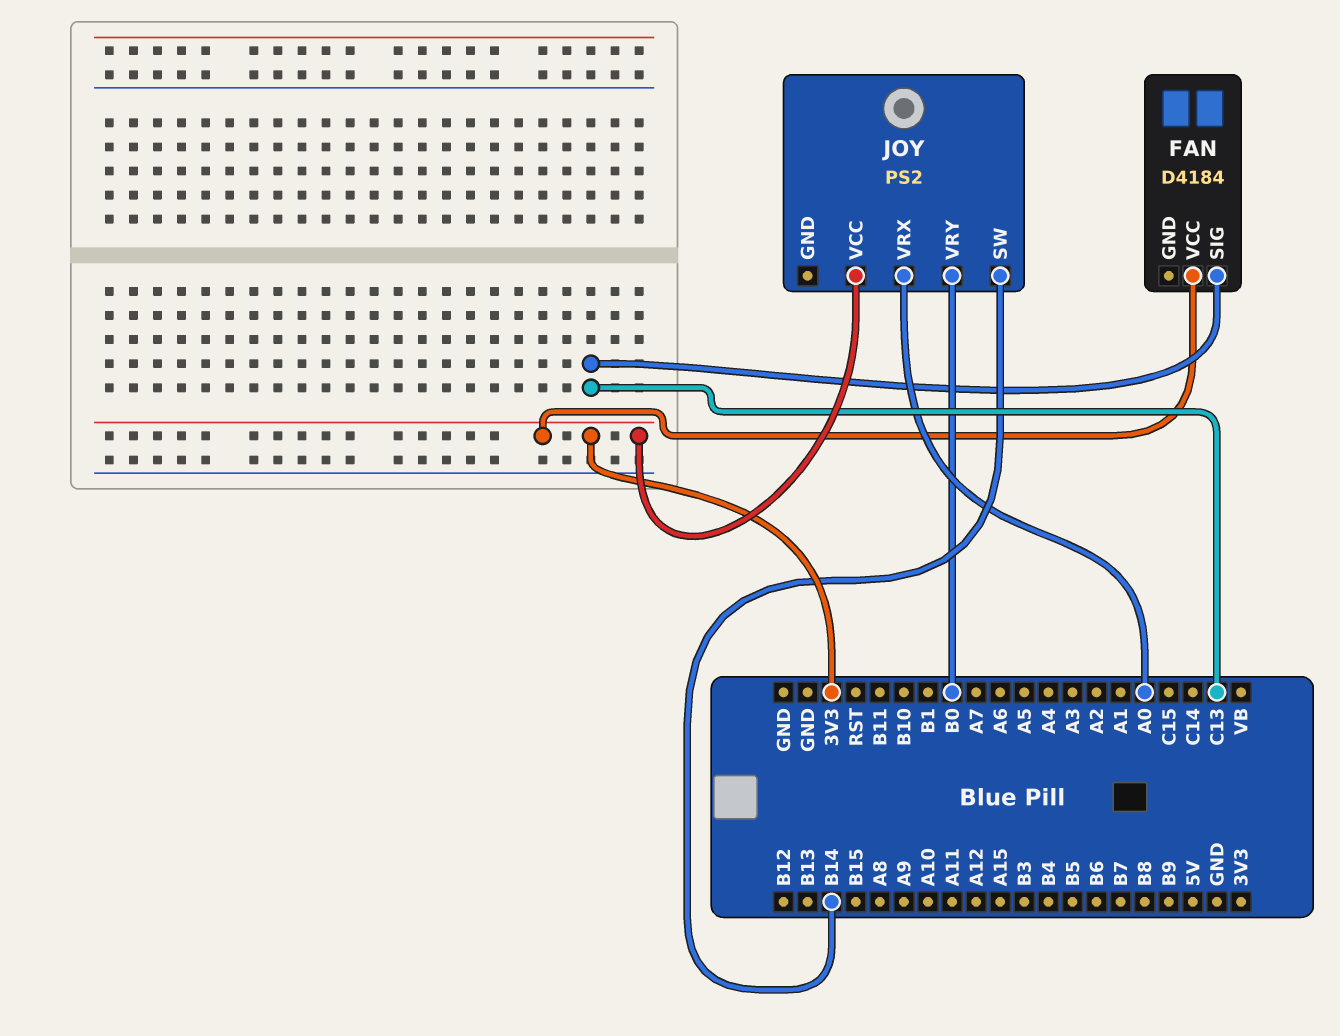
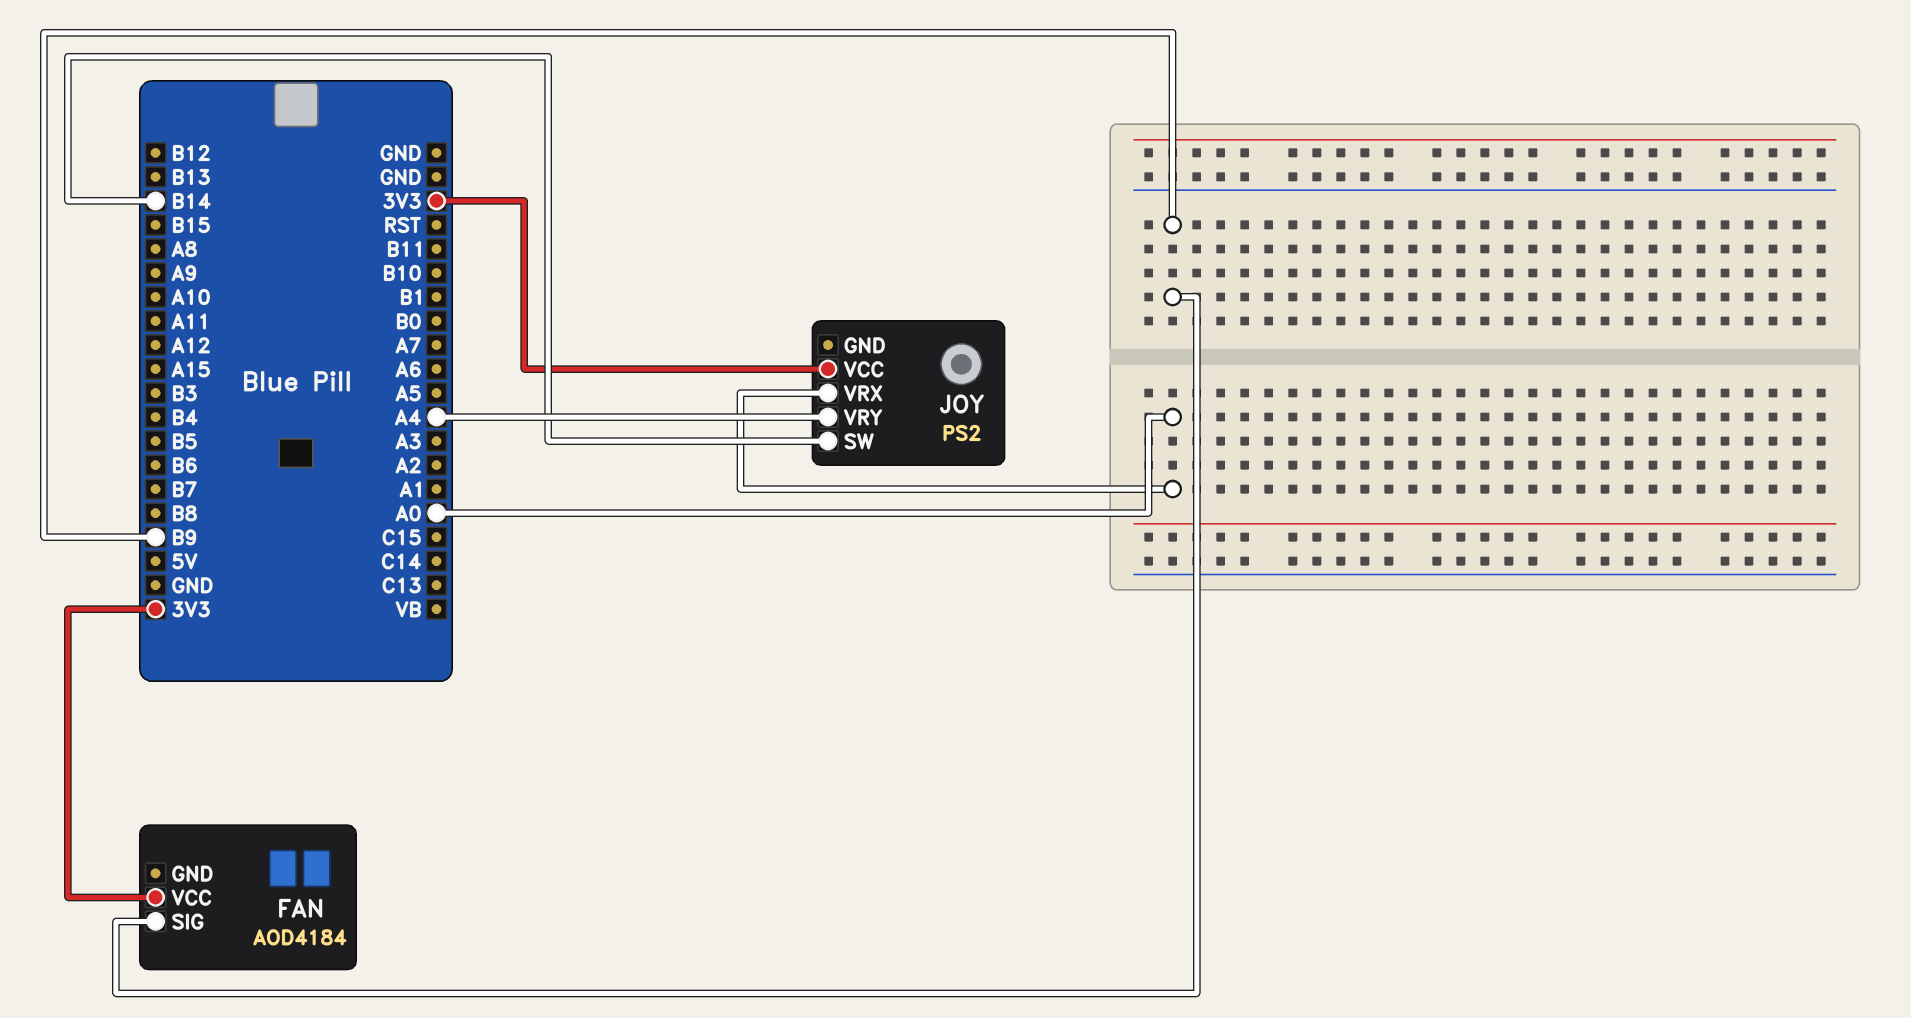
FAN: D4184 -> AOD4184
FAN pin SIG: C13 -> B9
JOY pin VRY: B0 -> A4

